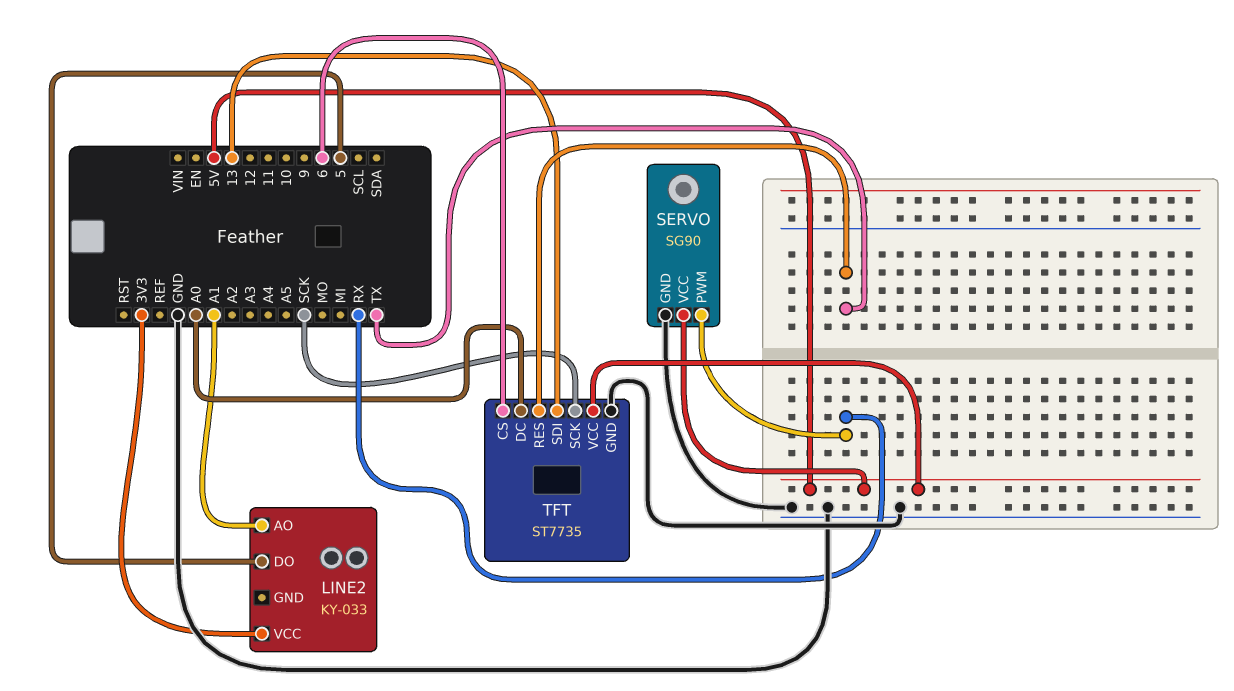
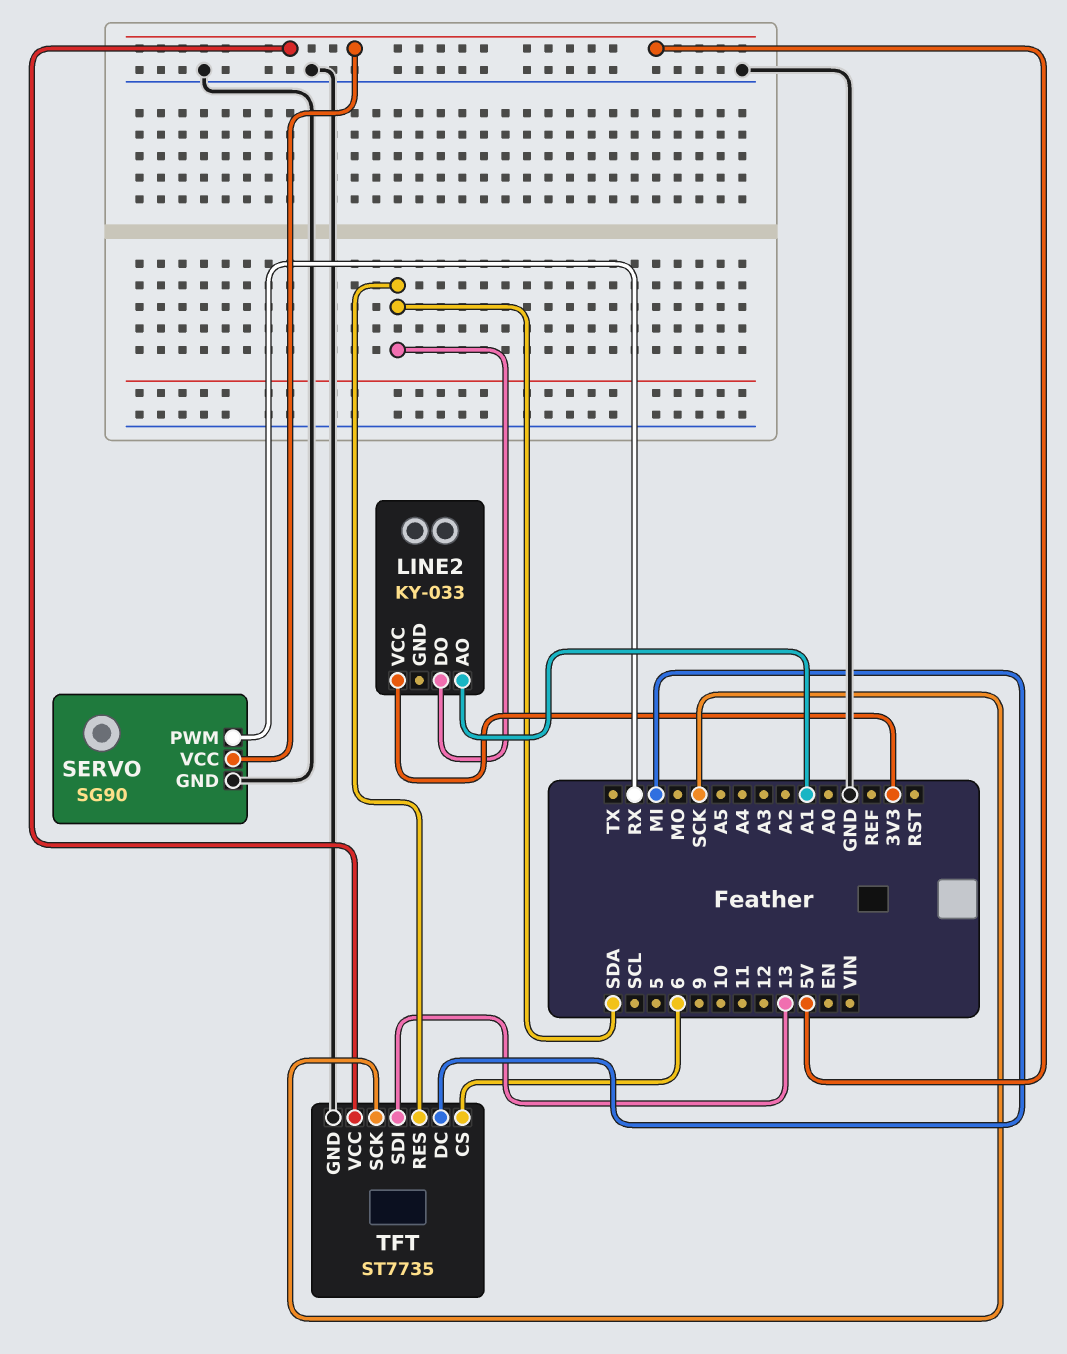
LINE2 pin DO: 5 -> SDA
TFT pin DC: A0 -> MI
TFT pin RES: TX -> SDA

